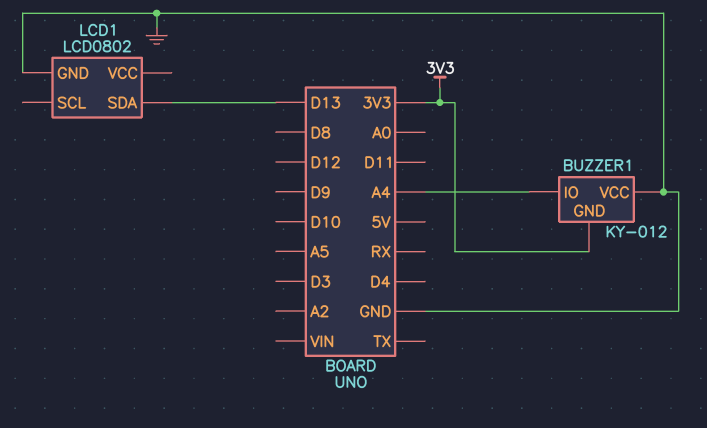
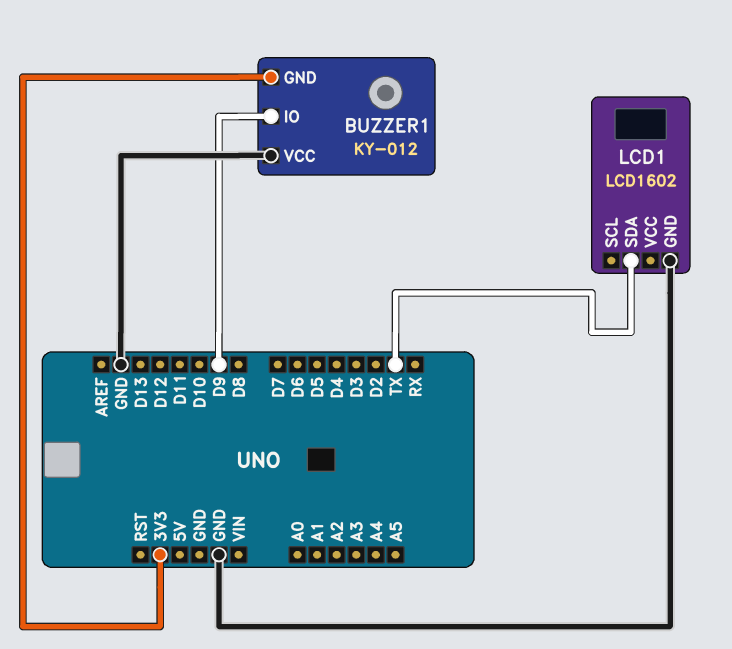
BUZZER1 pin IO: A4 -> D9
LCD1: LCD0802 -> LCD1602
LCD1 pin SDA: D13 -> TX

